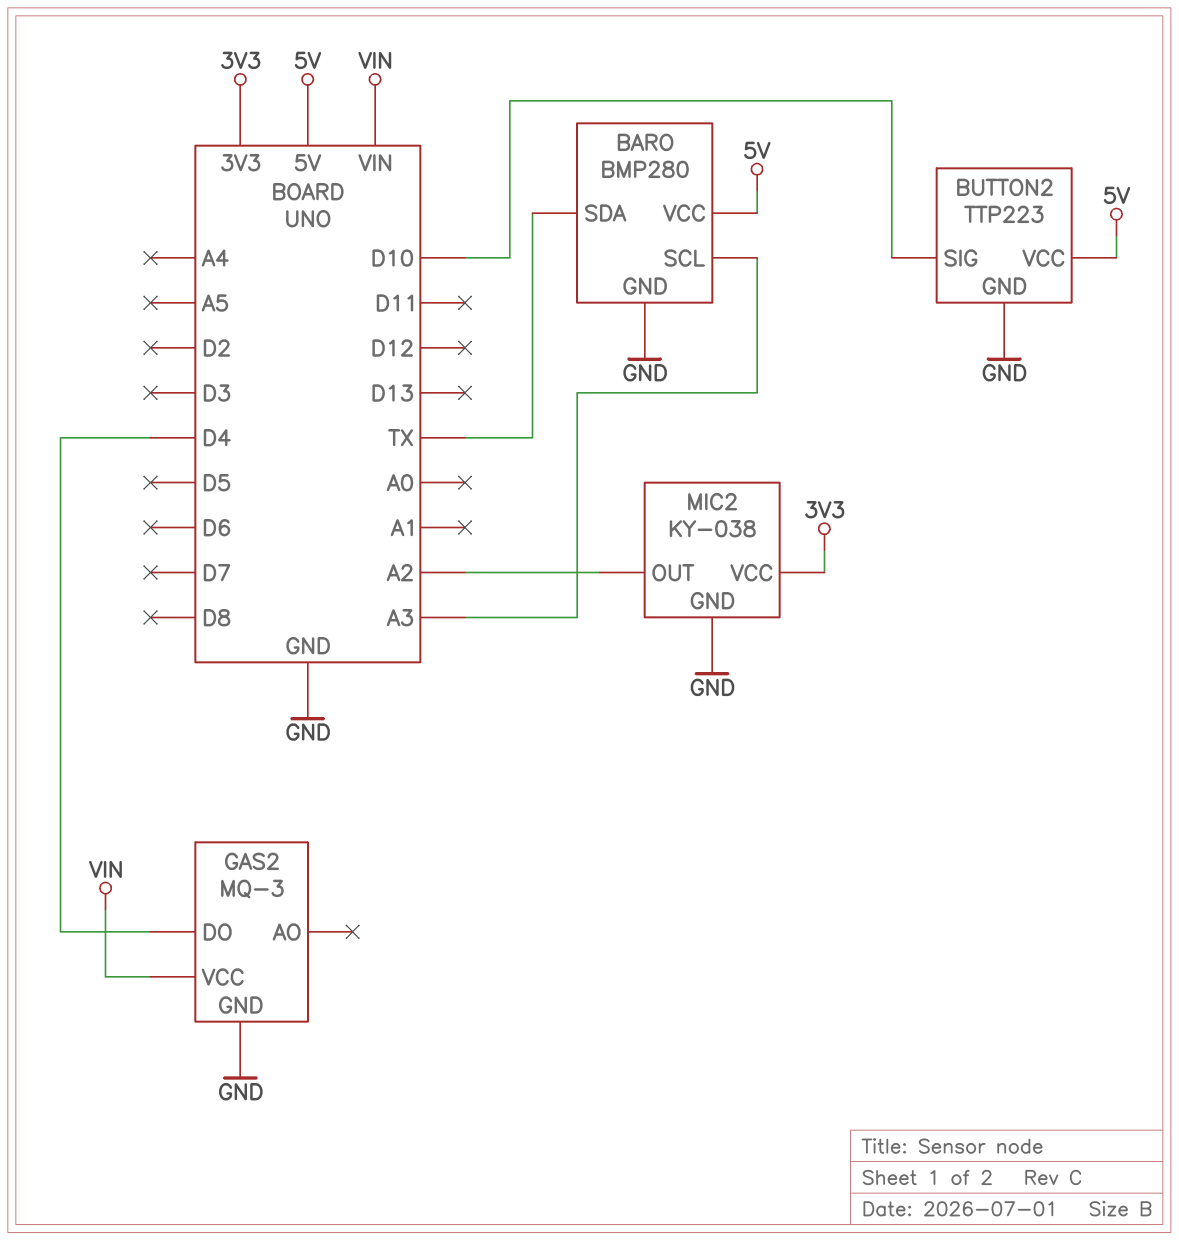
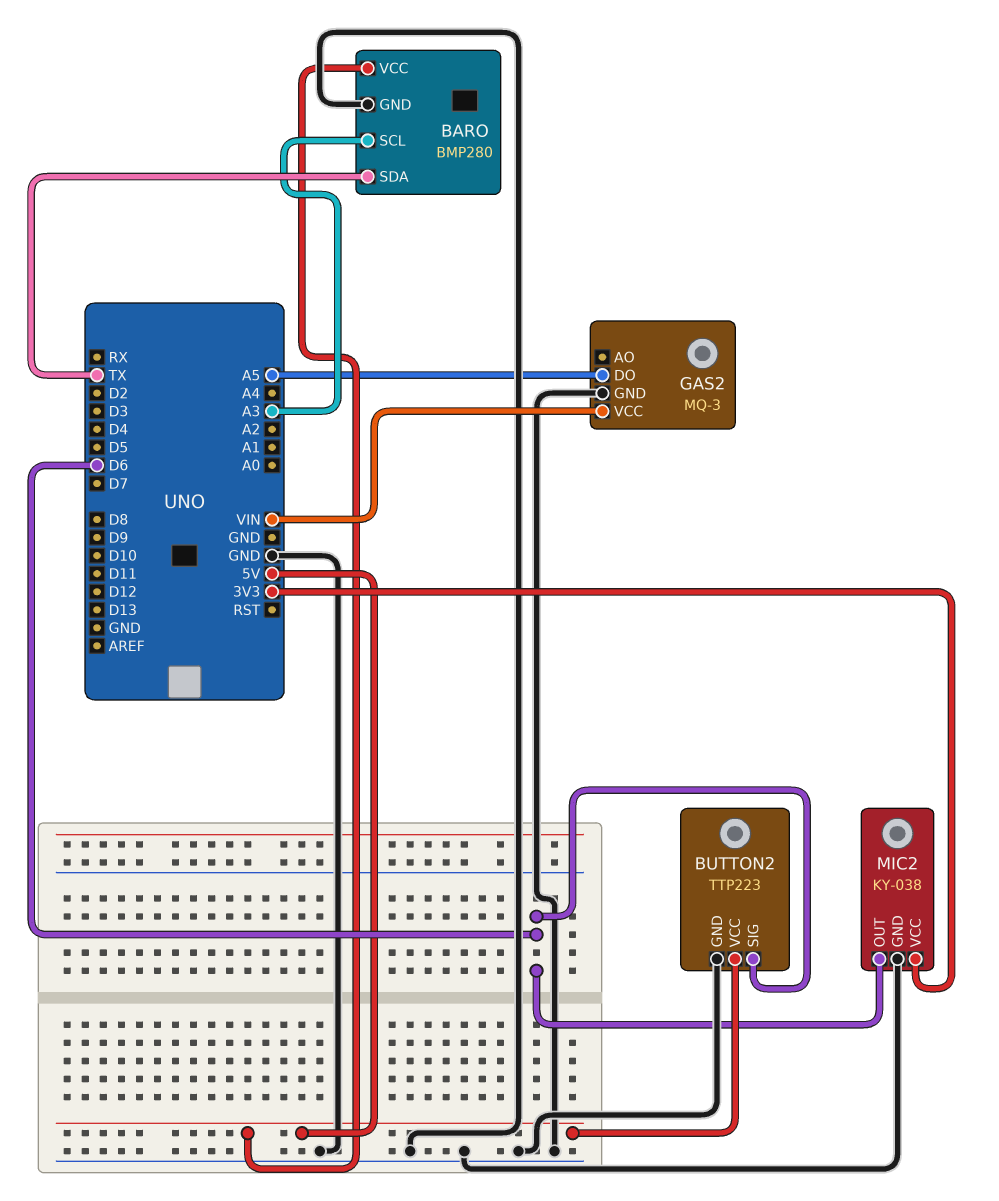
BUTTON2 pin SIG: D10 -> D6
GAS2 pin DO: D4 -> A5
MIC2 pin OUT: A2 -> D6

